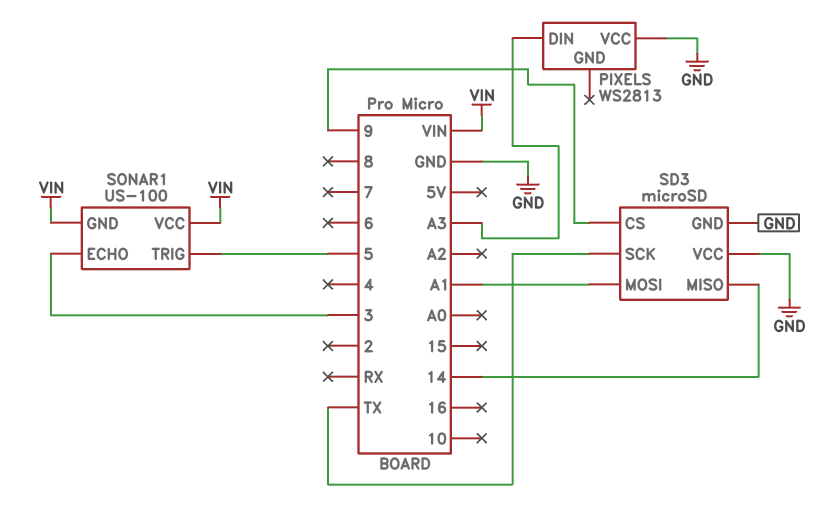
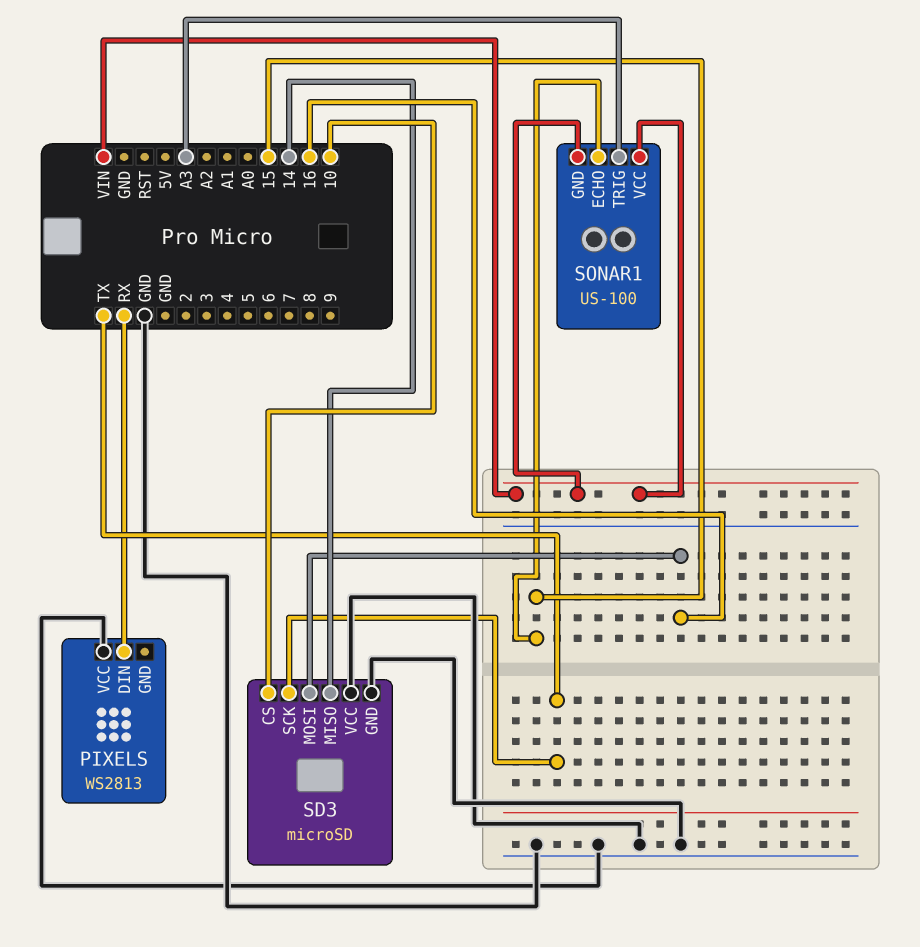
PIXELS pin DIN: A3 -> RX
SD3 pin CS: 9 -> 10
SD3 pin MOSI: A1 -> 16
SONAR1 pin ECHO: 3 -> 15
SONAR1 pin TRIG: 5 -> A3

